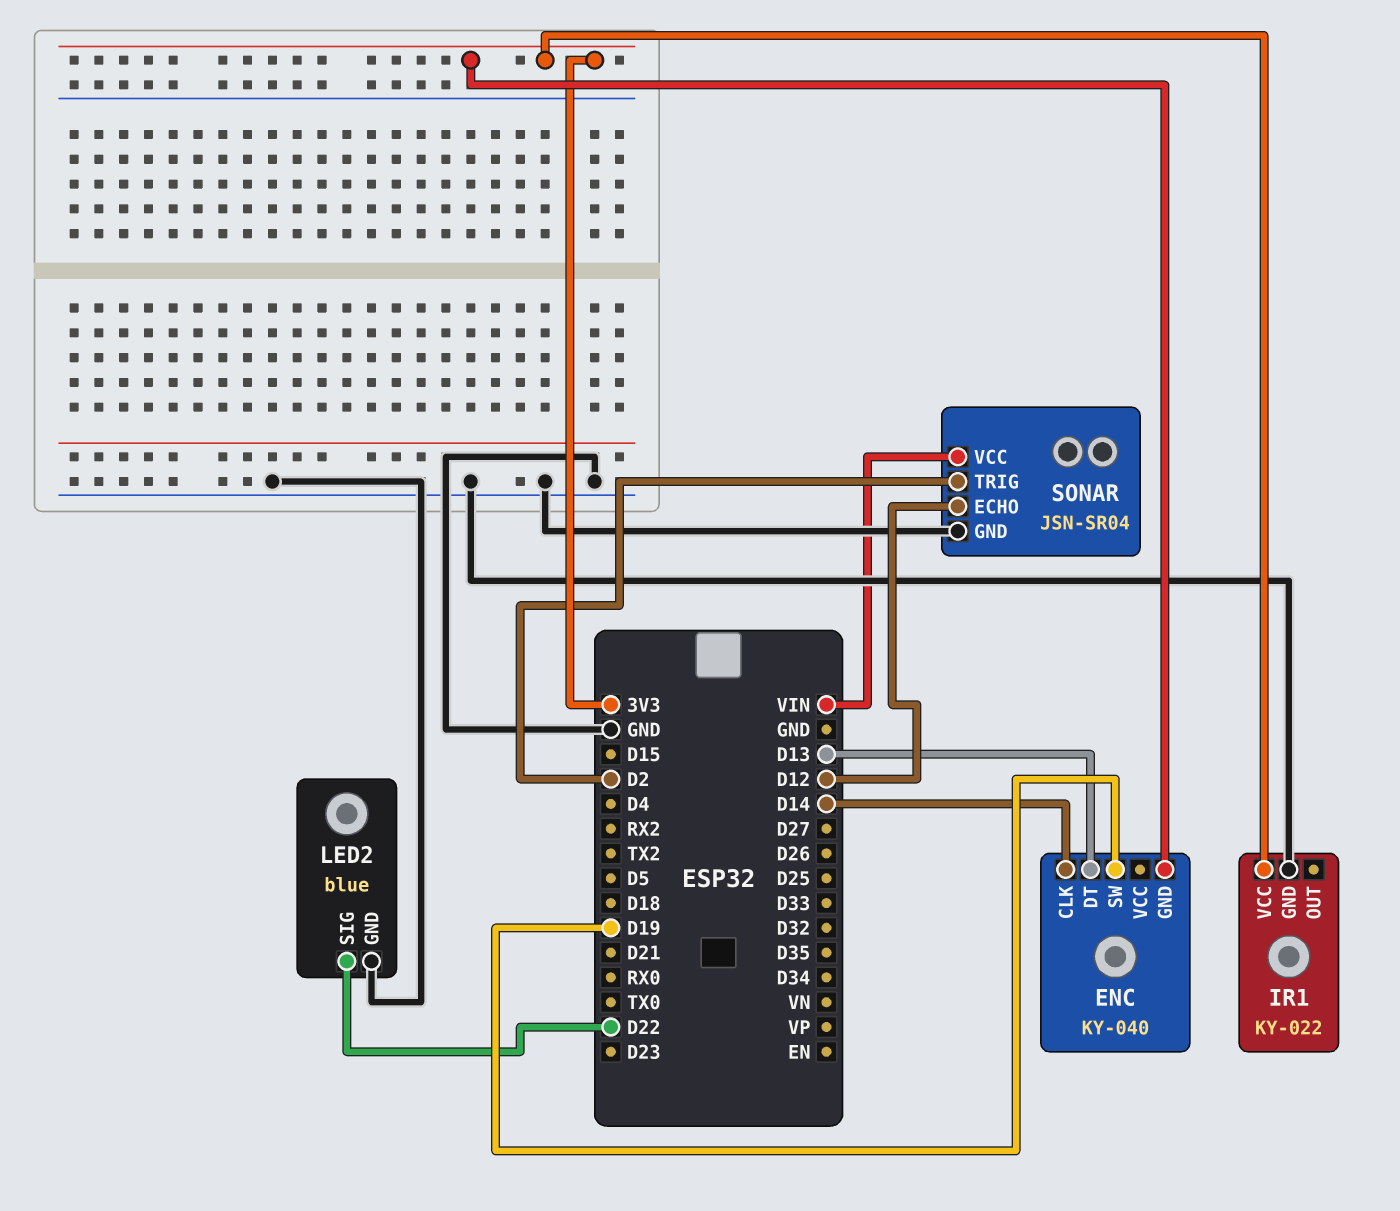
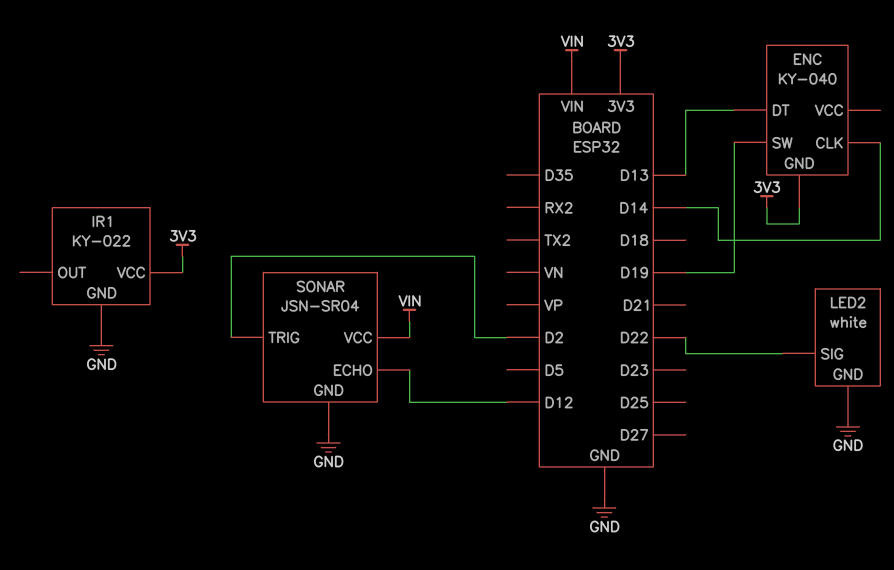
LED2: blue -> white

